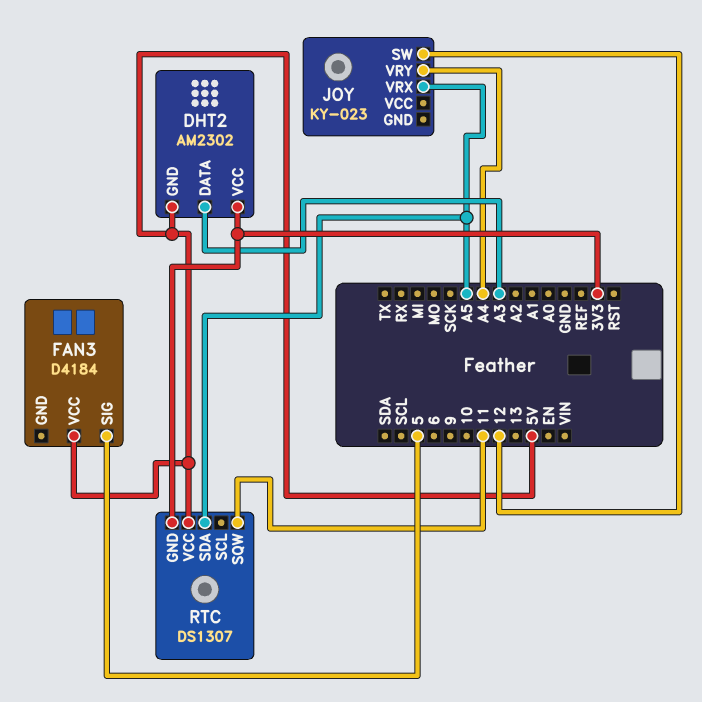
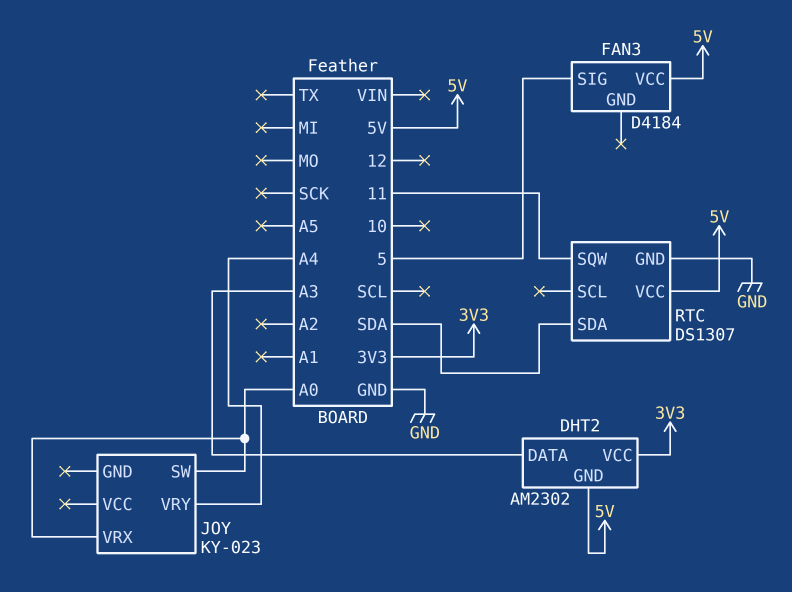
JOY pin SW: 12 -> A0
JOY pin VRX: A5 -> A0
RTC pin GND: 3V3 -> GND
RTC pin SDA: A5 -> SDA

